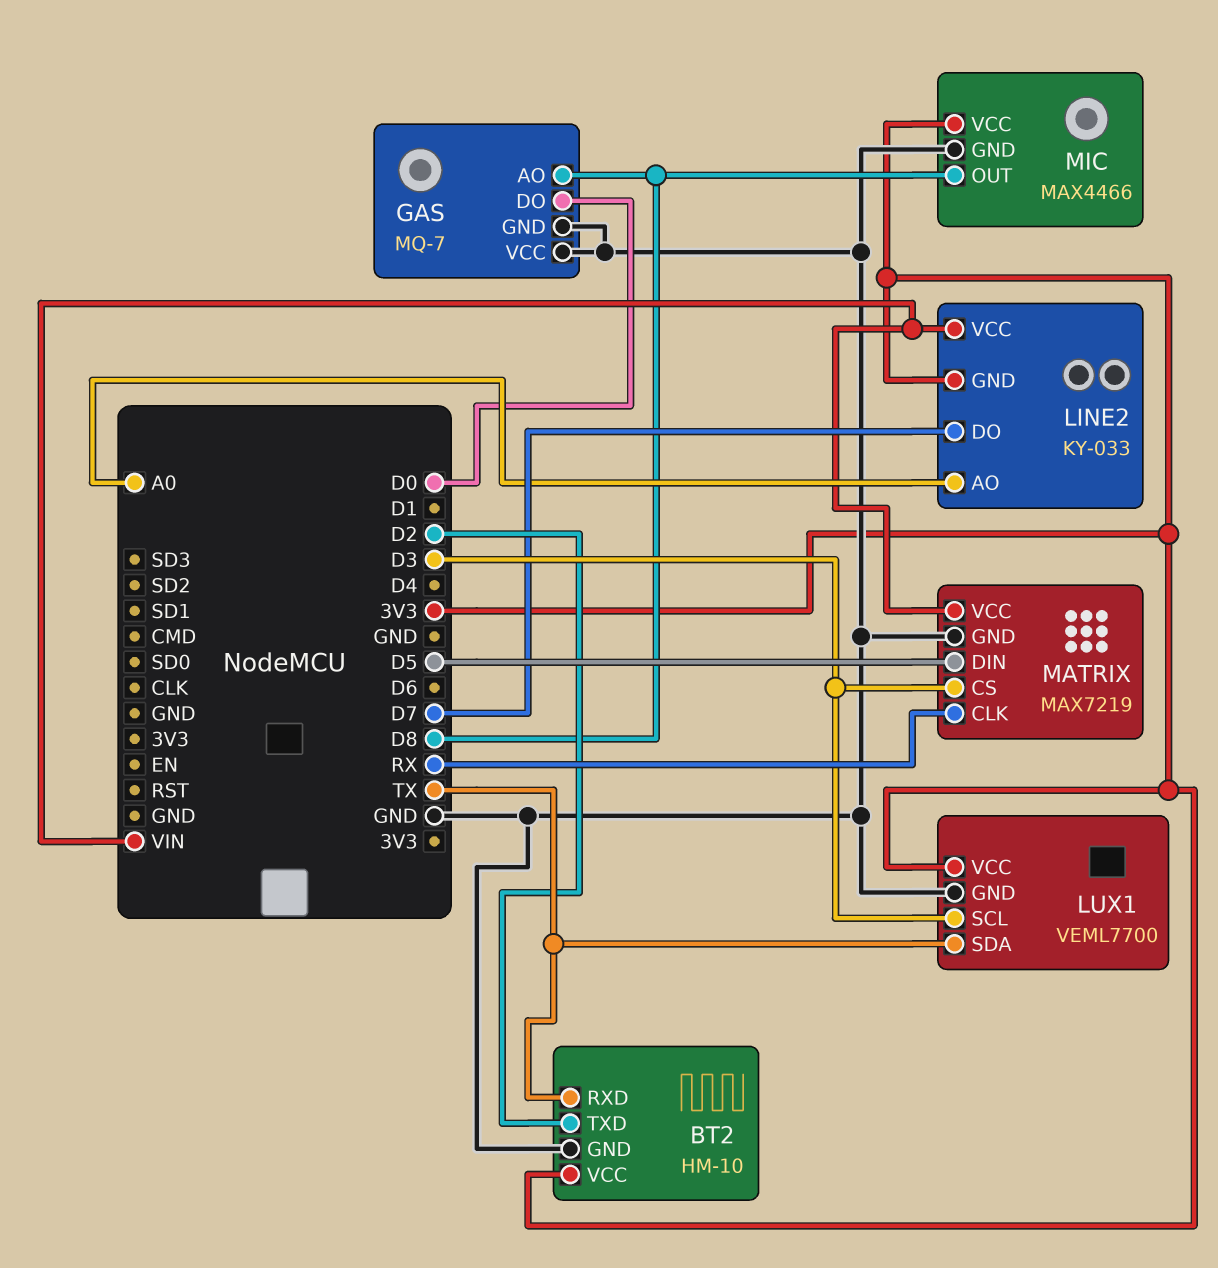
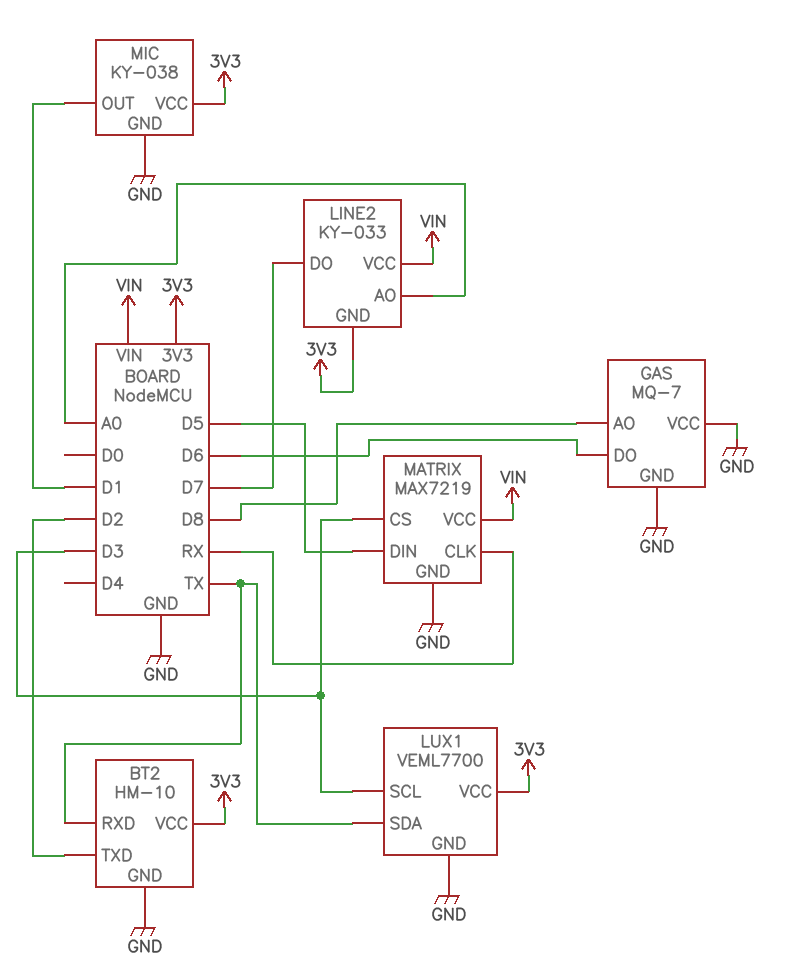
GAS pin DO: D0 -> D6
MIC: MAX4466 -> KY-038
MIC pin OUT: D8 -> D1

